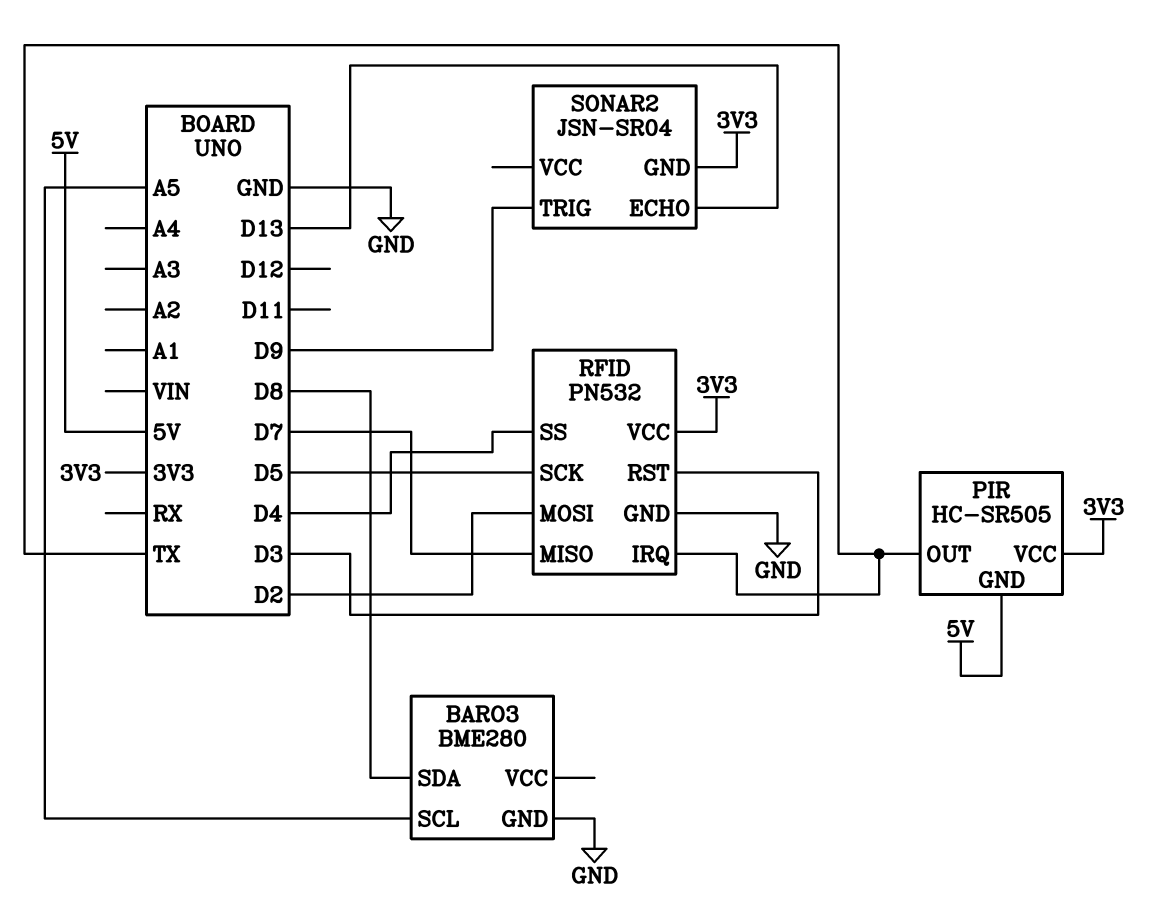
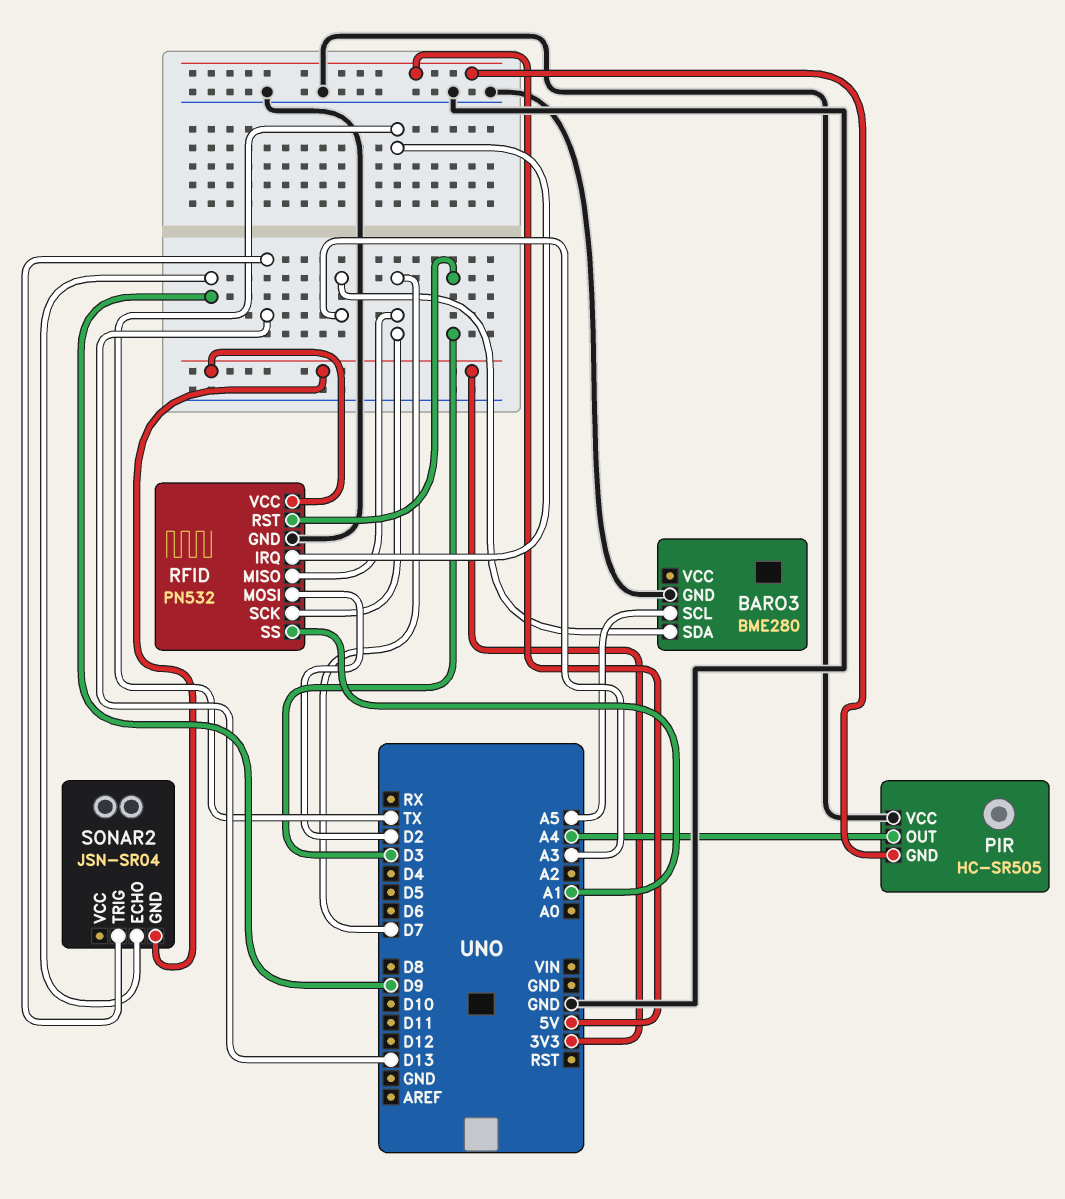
BARO3 pin SDA: D8 -> A3
PIR pin OUT: TX -> A4
PIR pin VCC: 3V3 -> GND
RFID pin SCK: D5 -> D7
RFID pin SS: D4 -> A1
SONAR2 pin ECHO: D13 -> D9
SONAR2 pin TRIG: D9 -> D13

